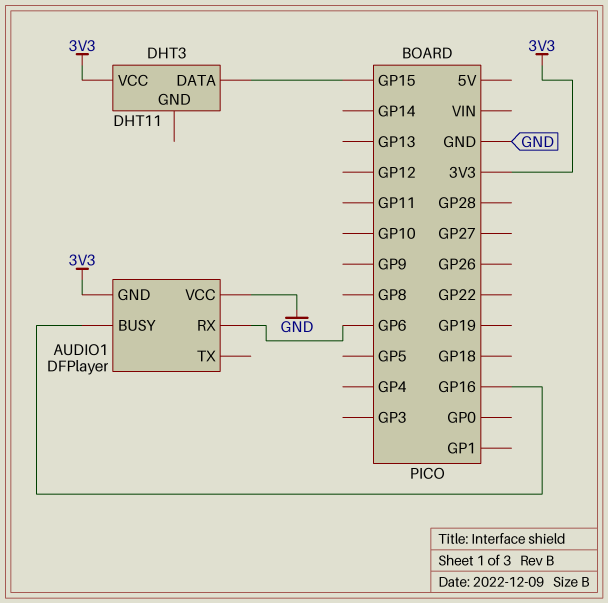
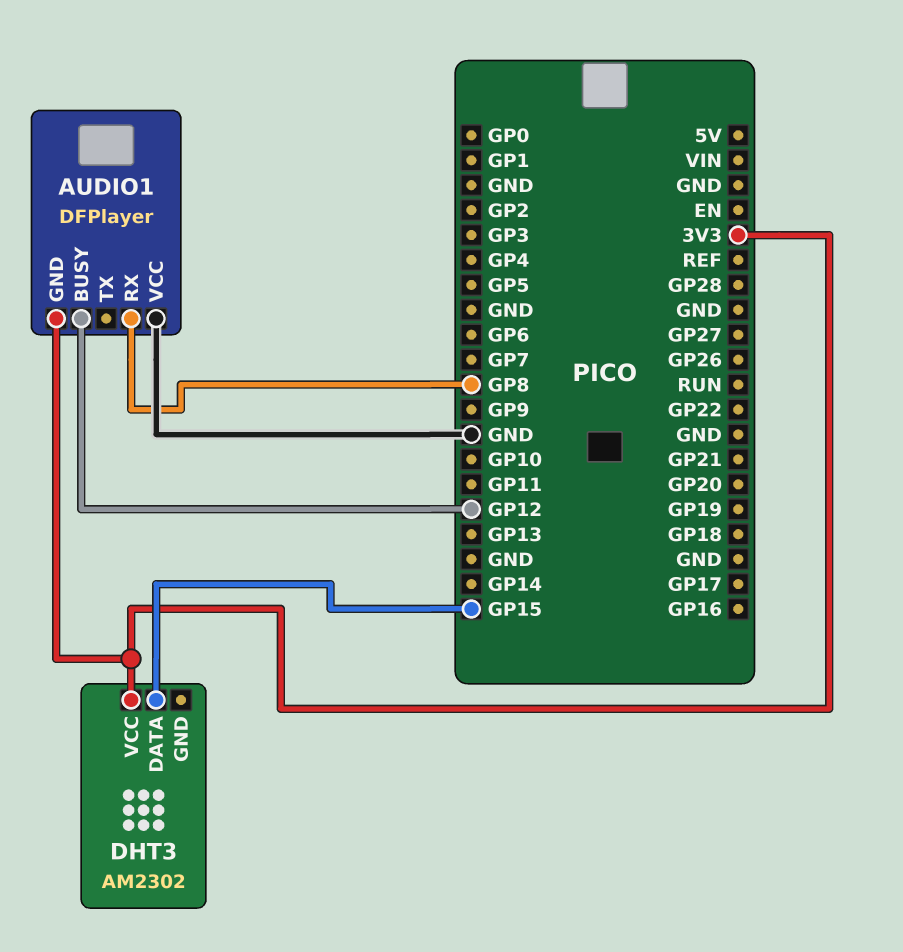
AUDIO1 pin BUSY: GP16 -> GP12
AUDIO1 pin RX: GP6 -> GP8
DHT3: DHT11 -> AM2302

